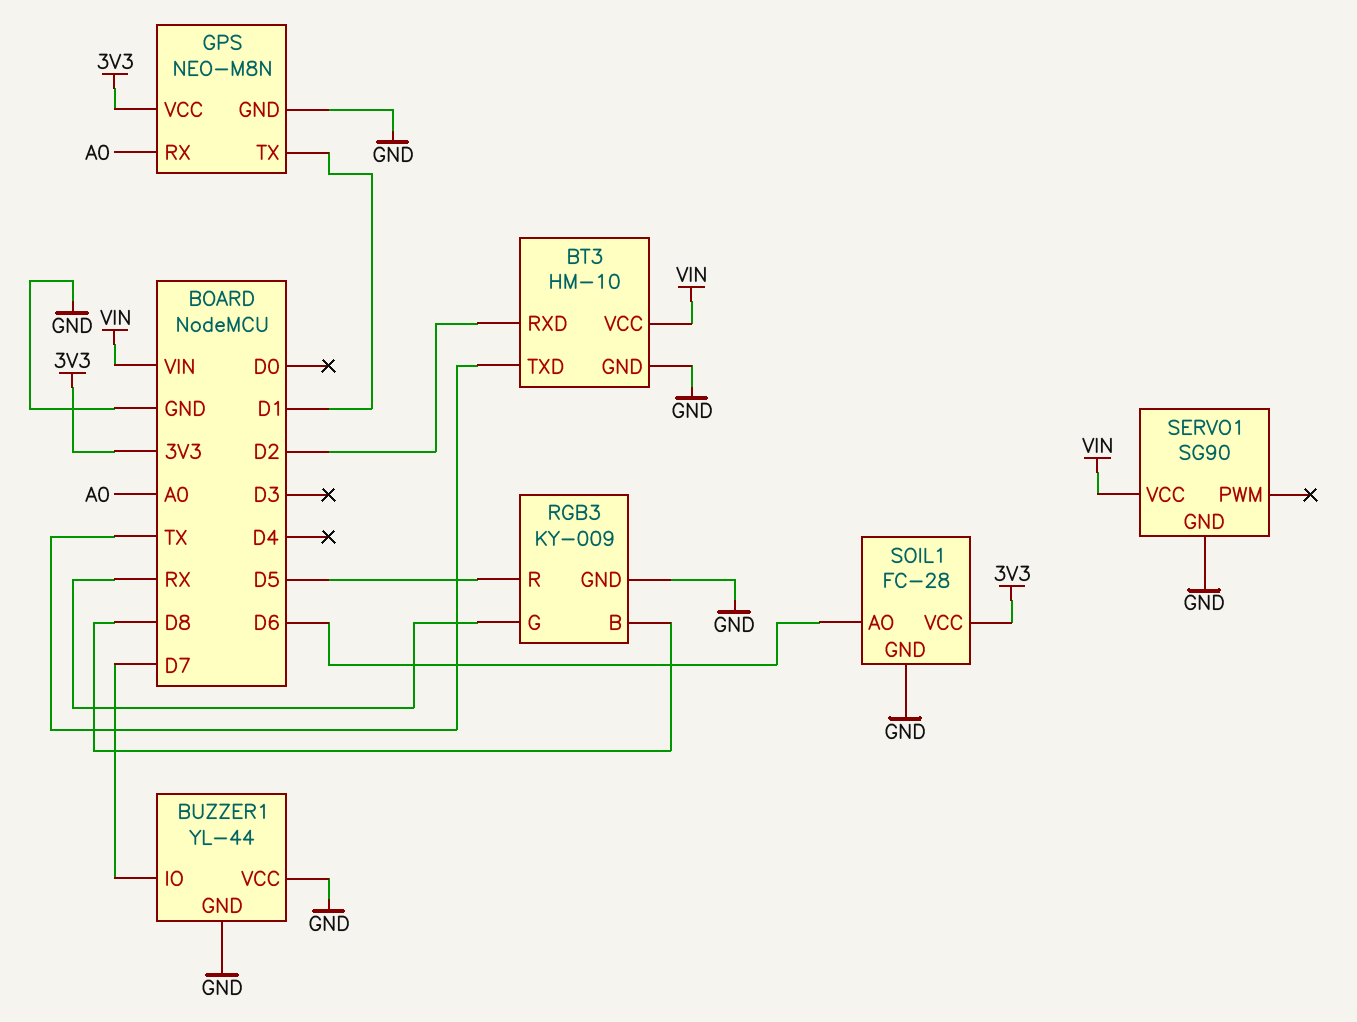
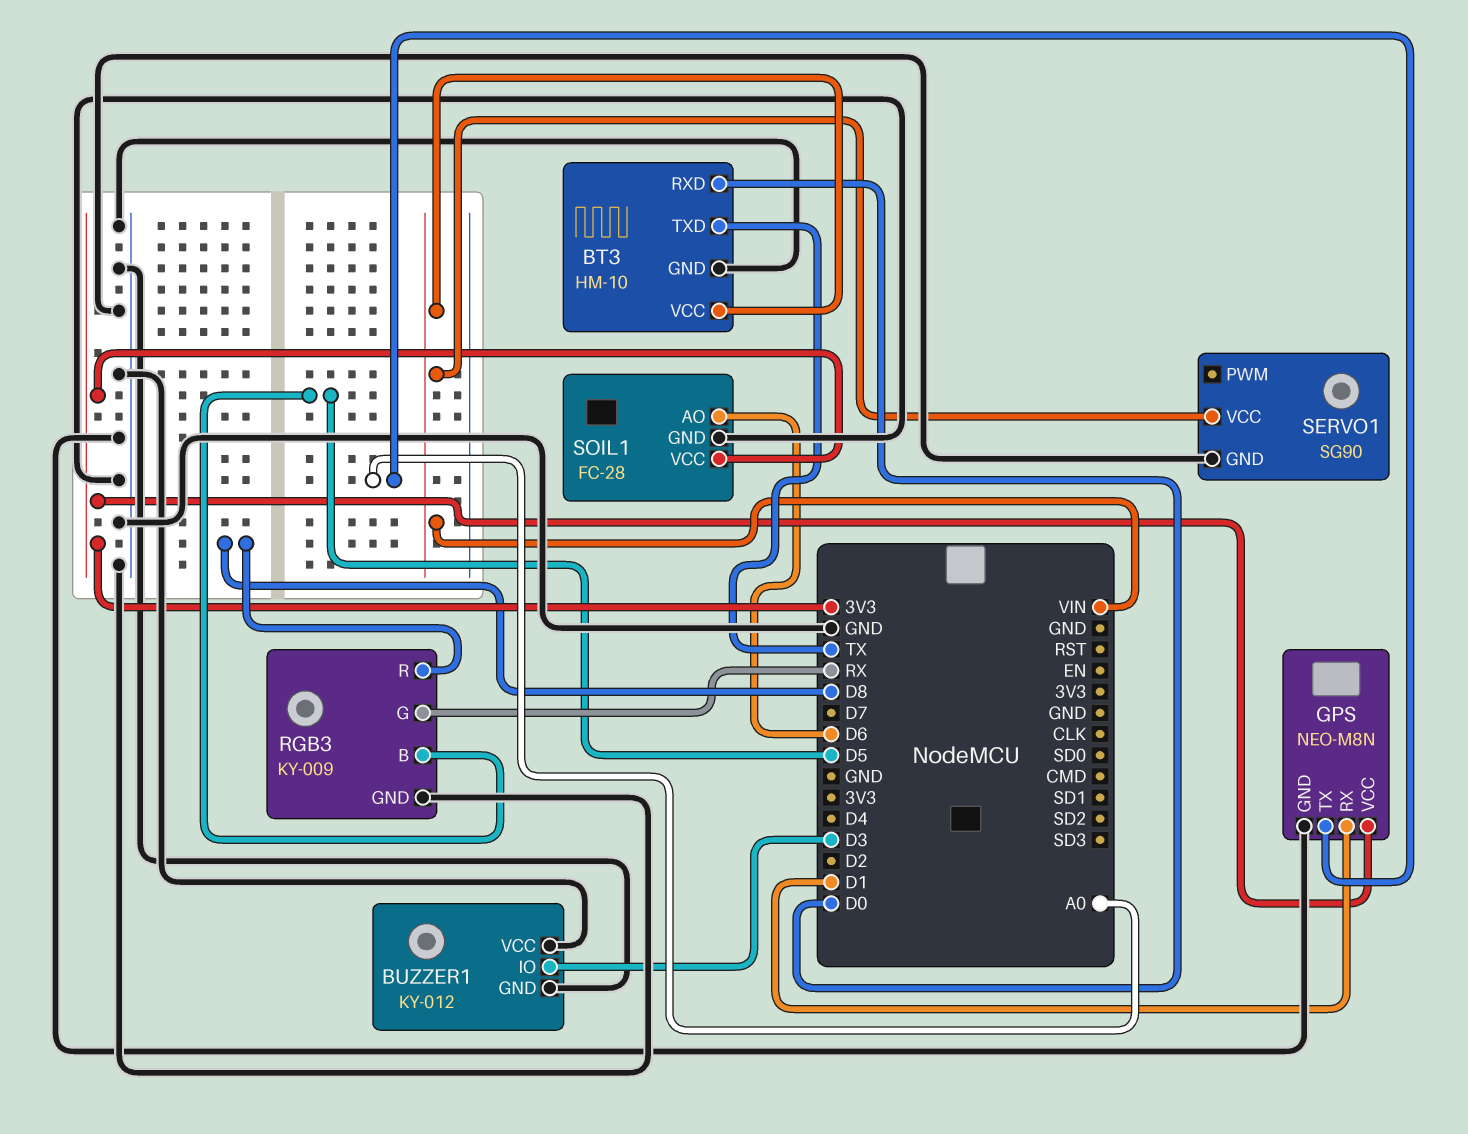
BT3 pin RXD: D2 -> D0
BUZZER1: YL-44 -> KY-012
BUZZER1 pin IO: D7 -> D3
GPS pin RX: A0 -> D1
GPS pin TX: D1 -> A0
RGB3 pin B: D8 -> D5
RGB3 pin R: D5 -> D8

